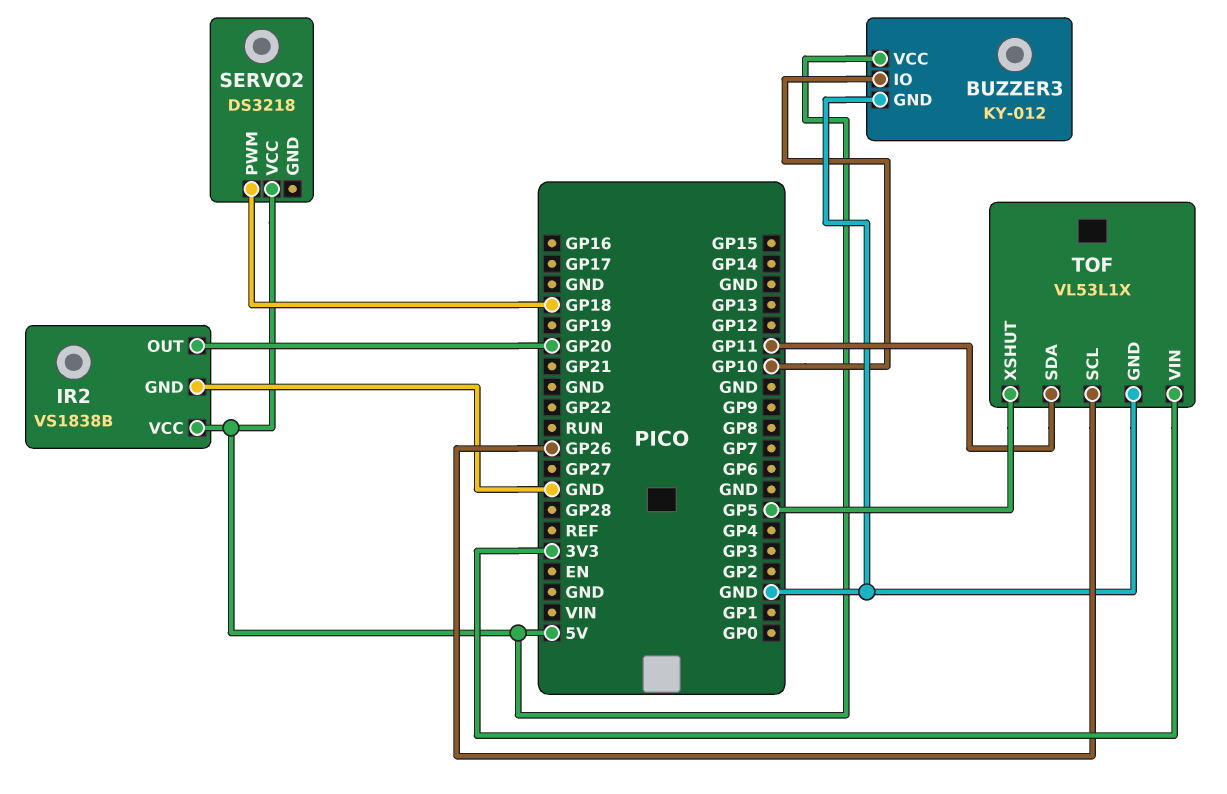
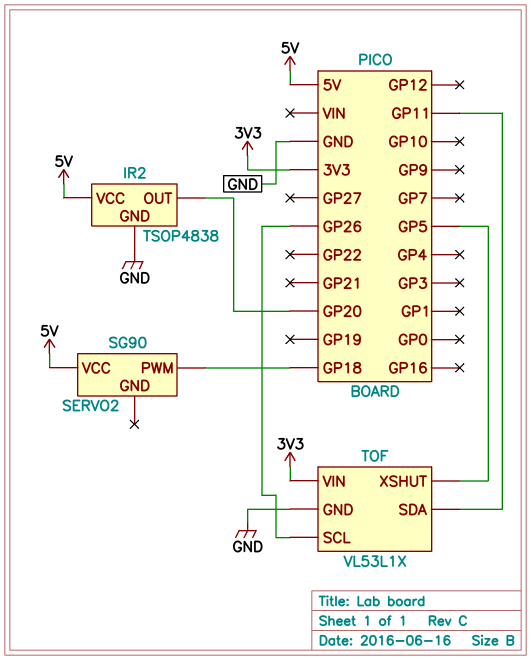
BUZZER3: KY-012 -> none
BUZZER3 pin GND: GND -> none
BUZZER3 pin IO: GP10 -> none
BUZZER3 pin VCC: 5V -> none
IR2: VS1838B -> TSOP4838
SERVO2: DS3218 -> SG90

